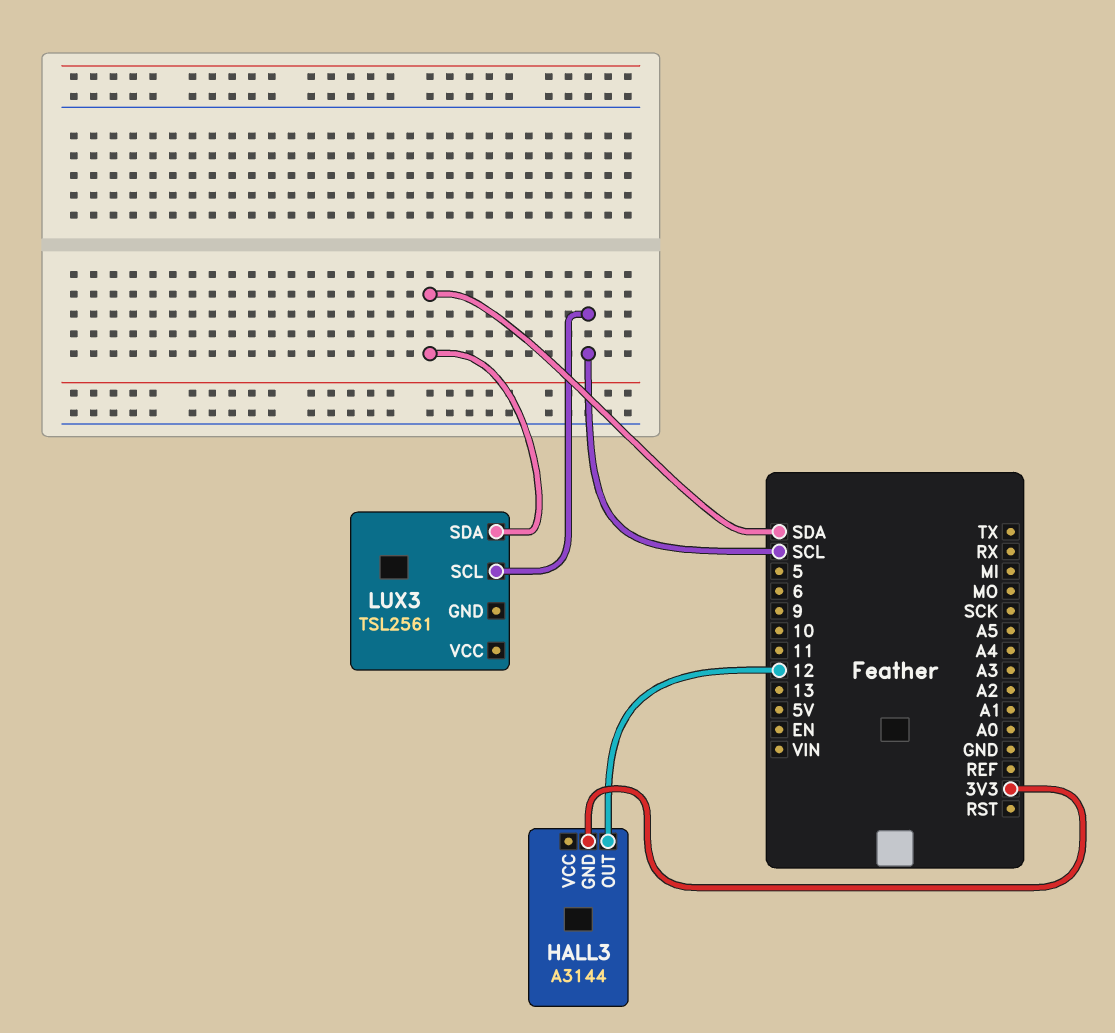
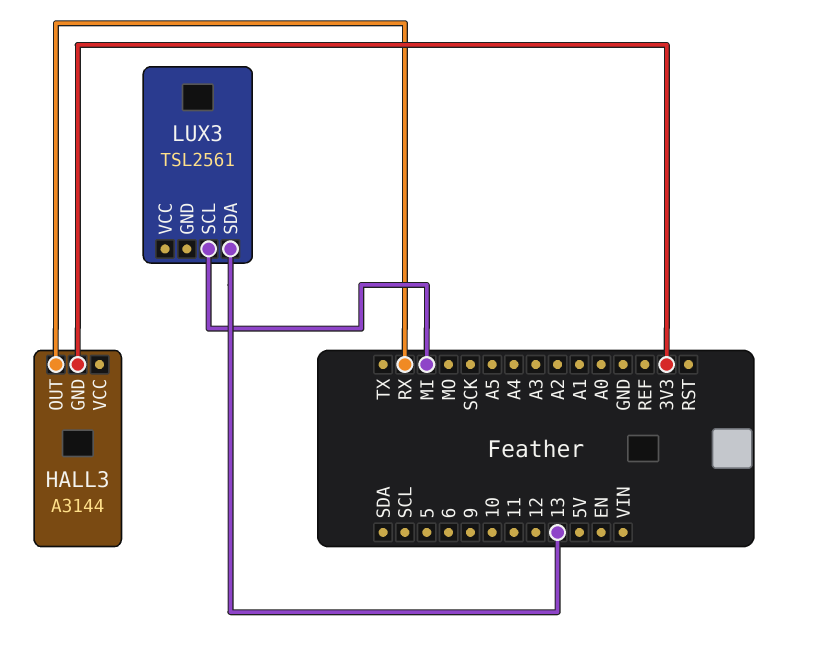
HALL3 pin OUT: 12 -> RX
LUX3 pin SCL: SCL -> MI
LUX3 pin SDA: SDA -> 13

